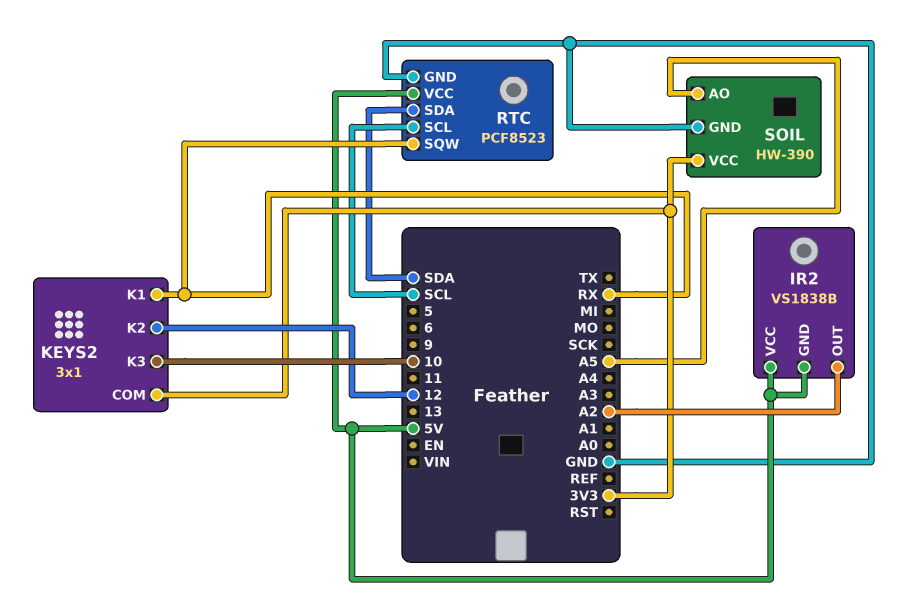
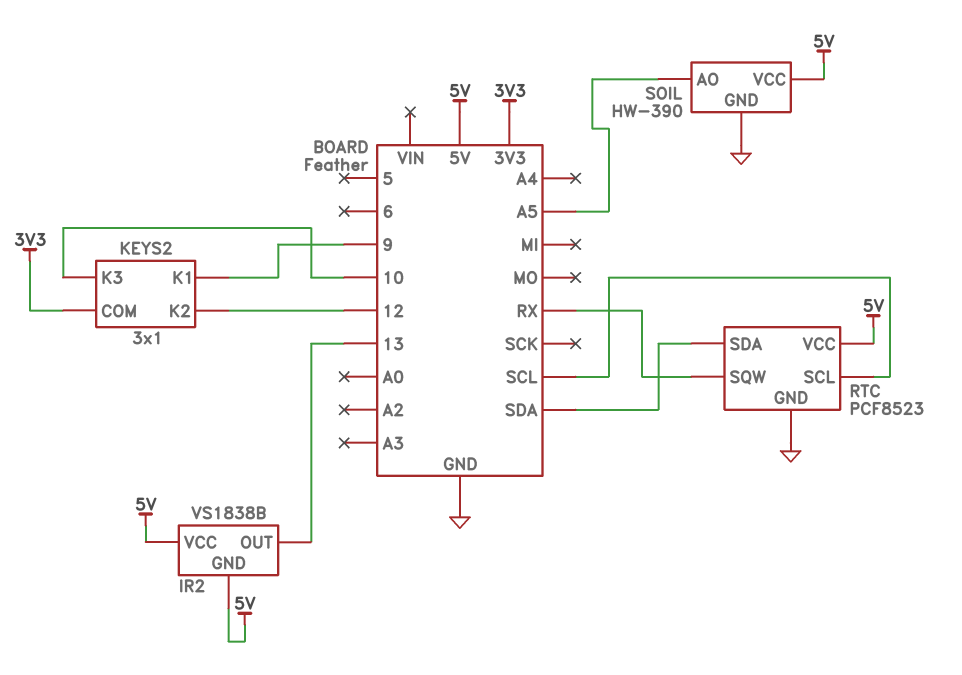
IR2 pin OUT: A2 -> 13
KEYS2 pin K1: RX -> 9
SOIL pin VCC: 3V3 -> 5V

